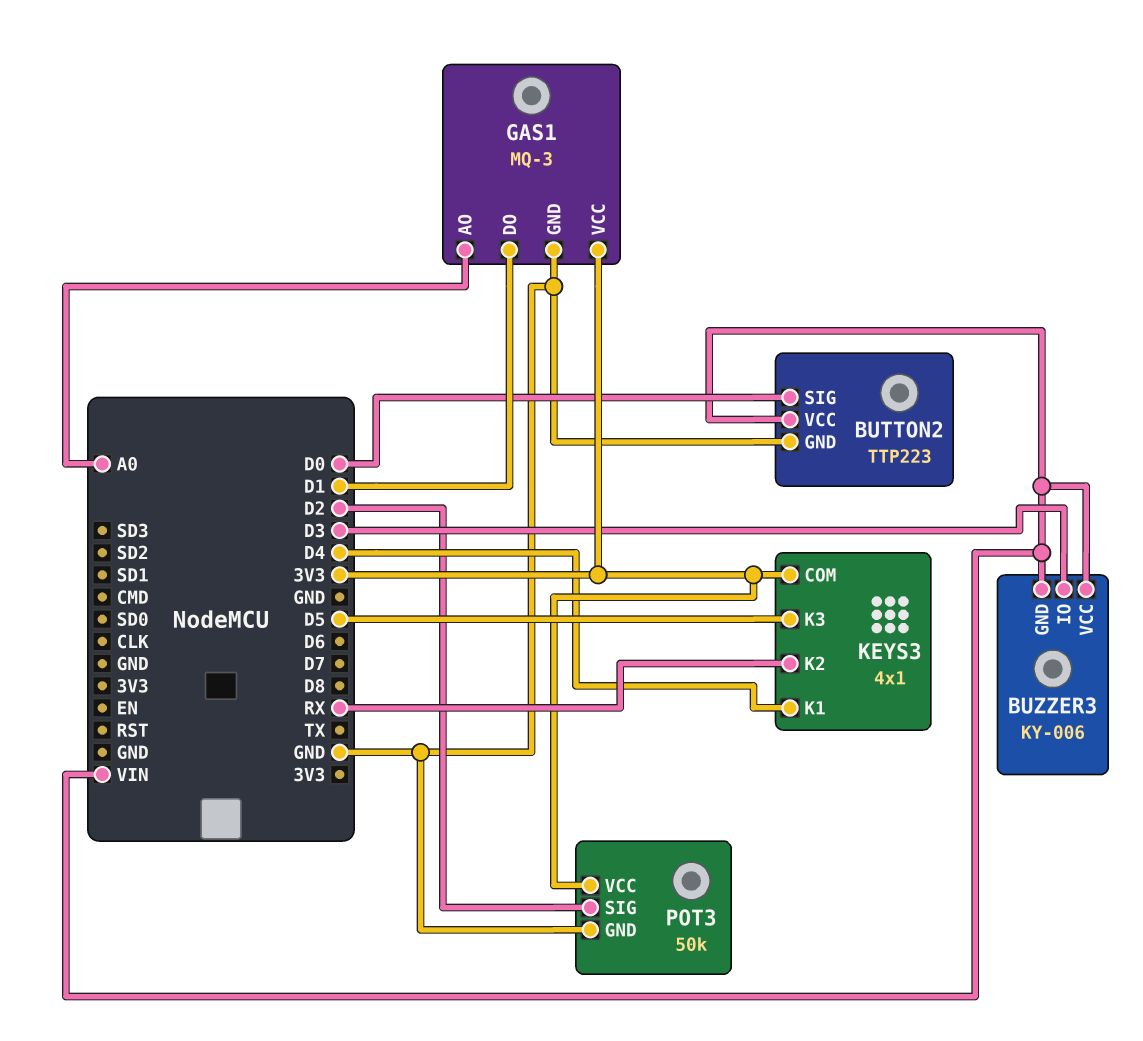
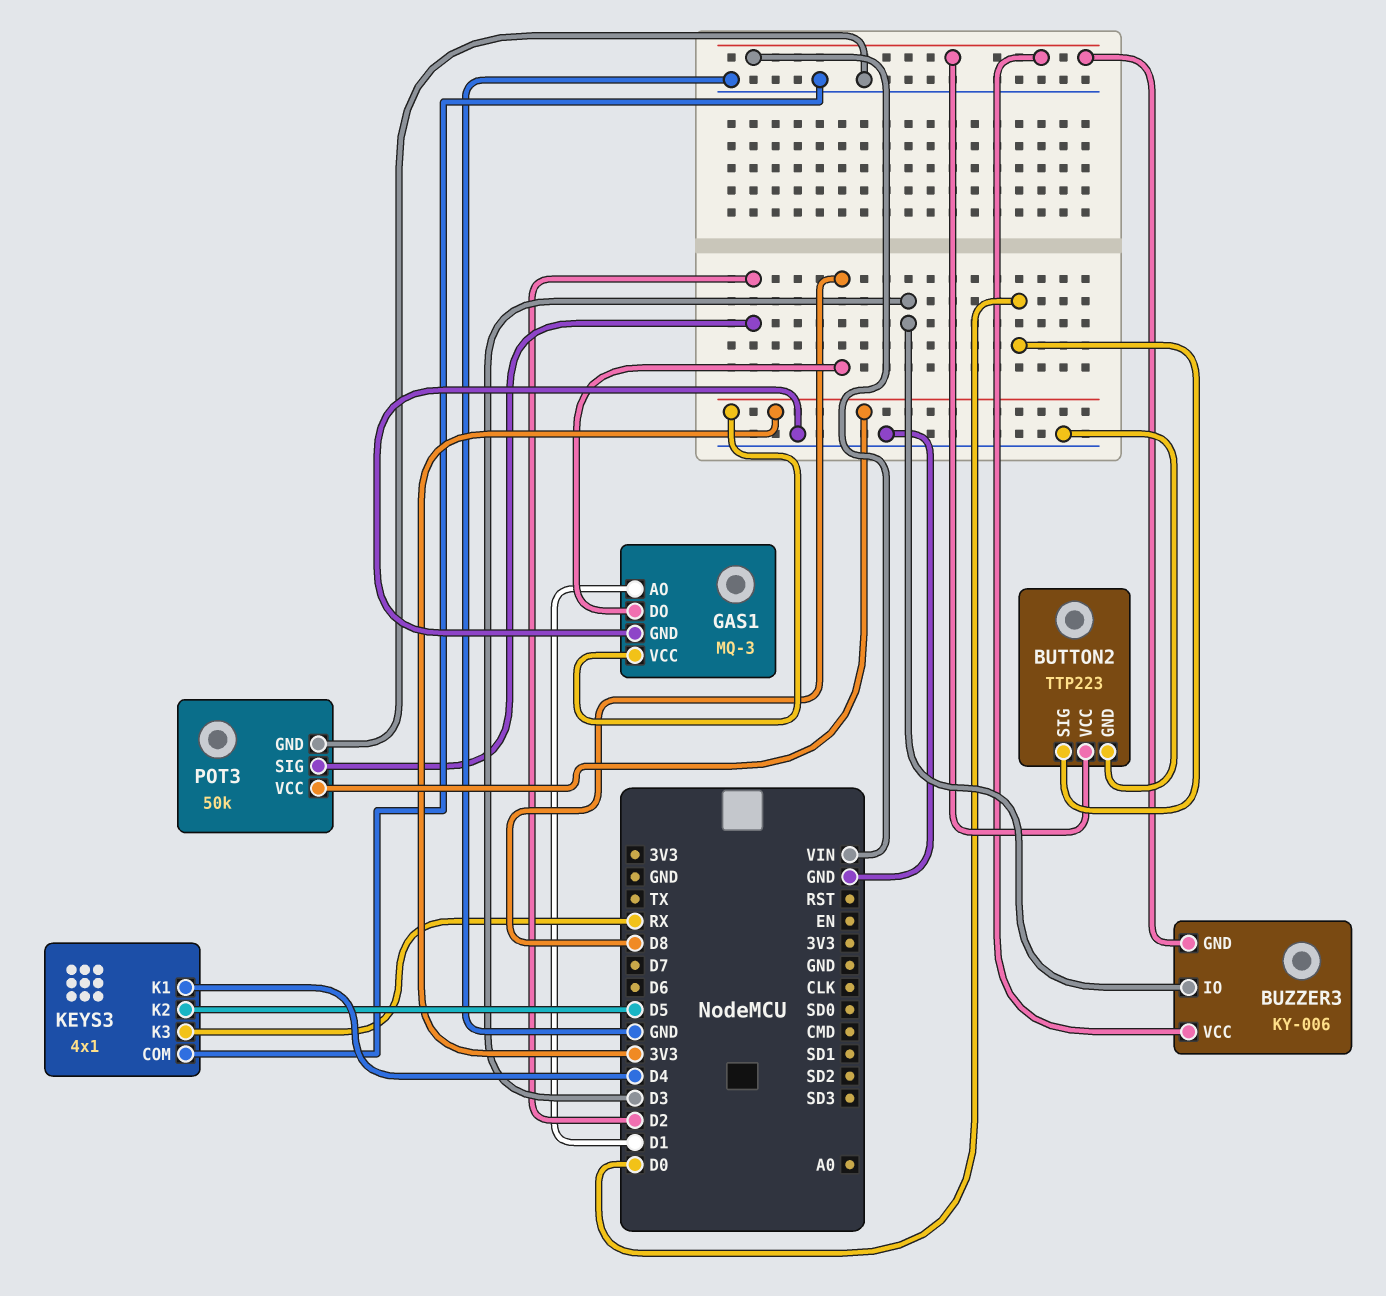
GAS1 pin AO: A0 -> D1
GAS1 pin DO: D1 -> D8
KEYS3 pin COM: 3V3 -> GND
KEYS3 pin K2: RX -> D5
KEYS3 pin K3: D5 -> RX

